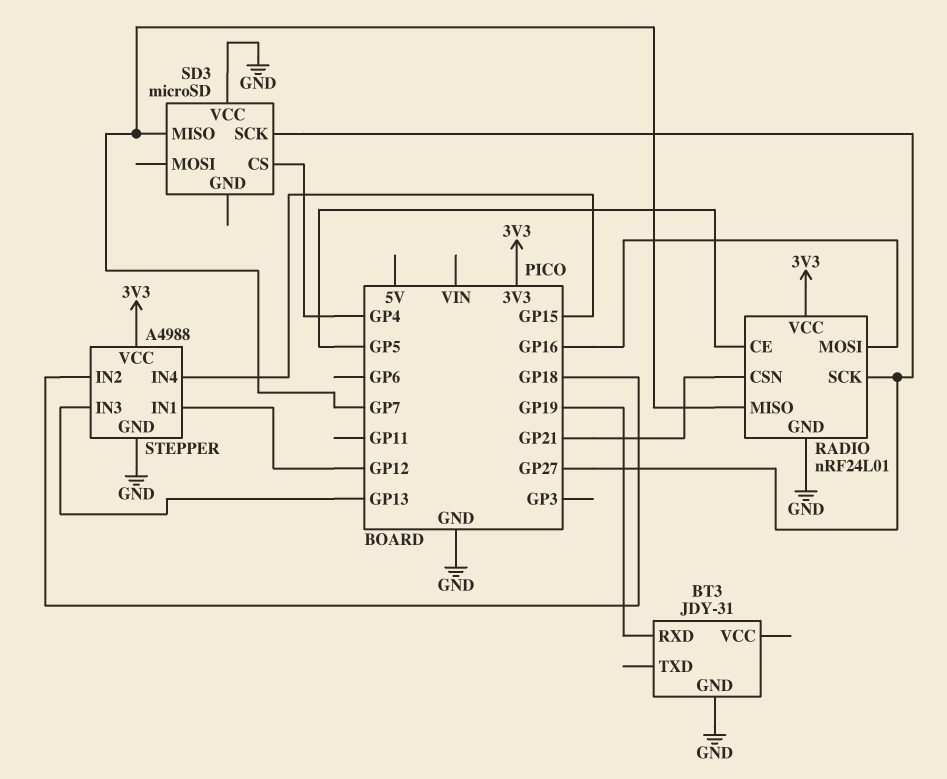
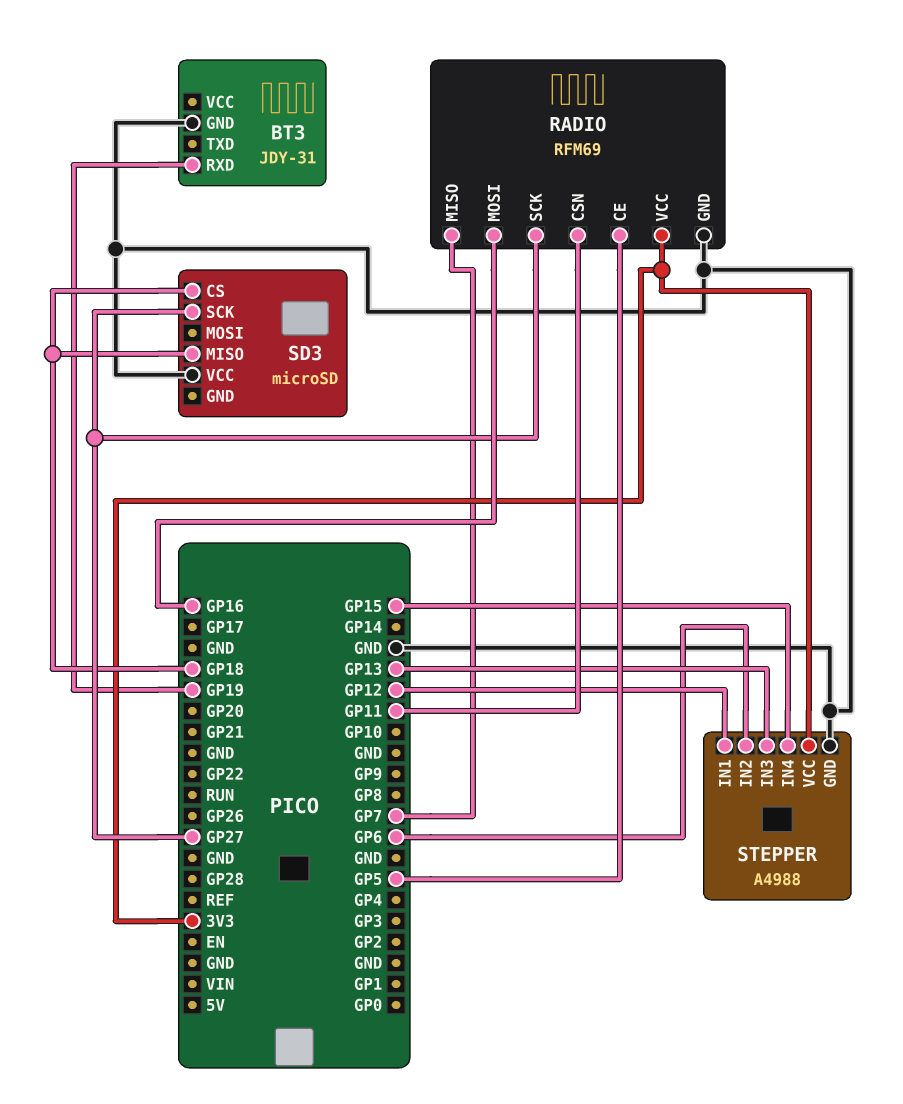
RADIO: nRF24L01 -> RFM69
RADIO pin CSN: GP21 -> GP11
SD3 pin CS: GP4 -> GP18
SD3 pin MISO: GP7 -> GP18
STEPPER pin IN2: GP18 -> GP6

